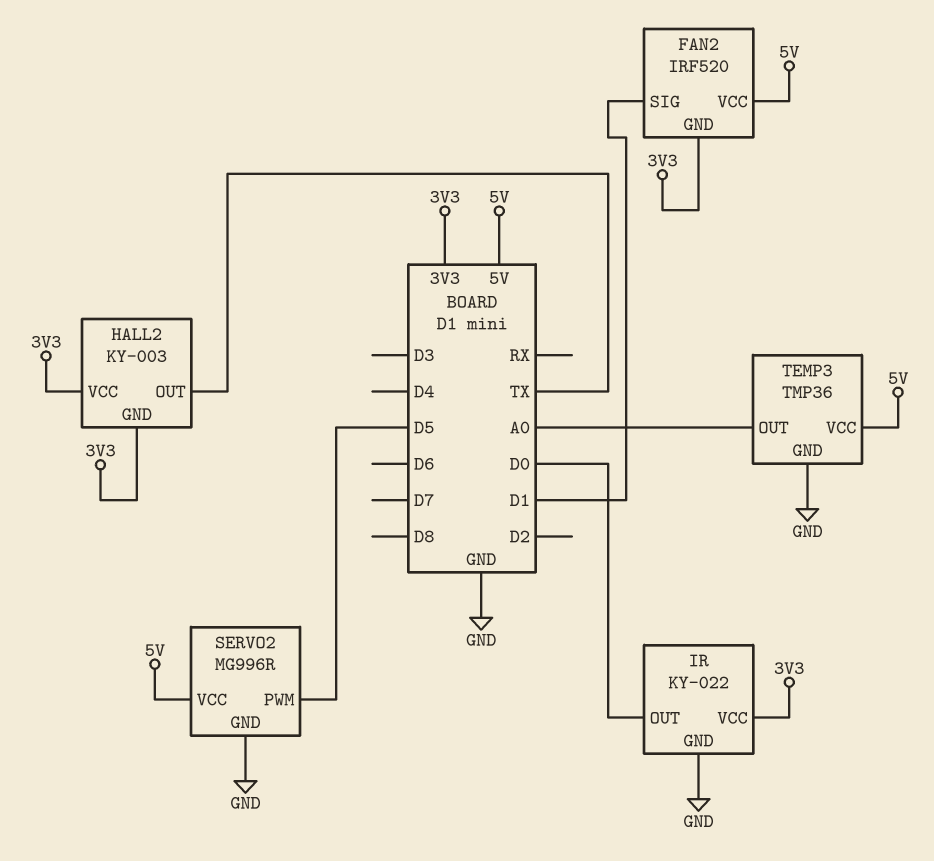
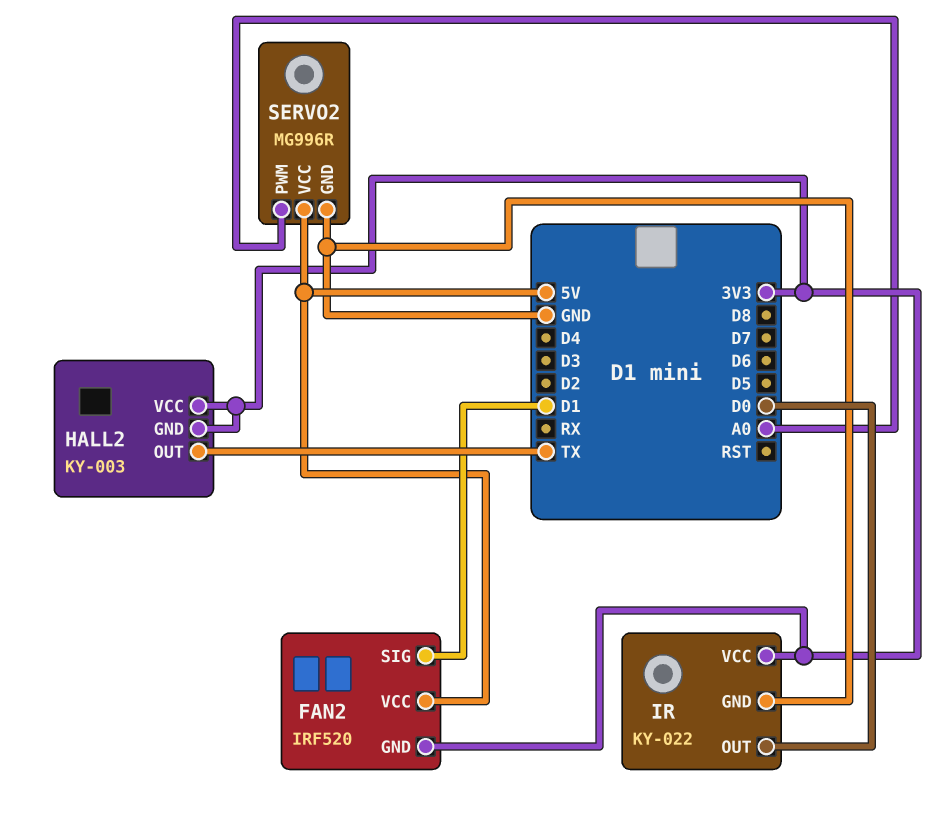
SERVO2 pin PWM: D5 -> A0
TEMP3: TMP36 -> none
TEMP3 pin GND: GND -> none
TEMP3 pin OUT: A0 -> none
TEMP3 pin VCC: 5V -> none

